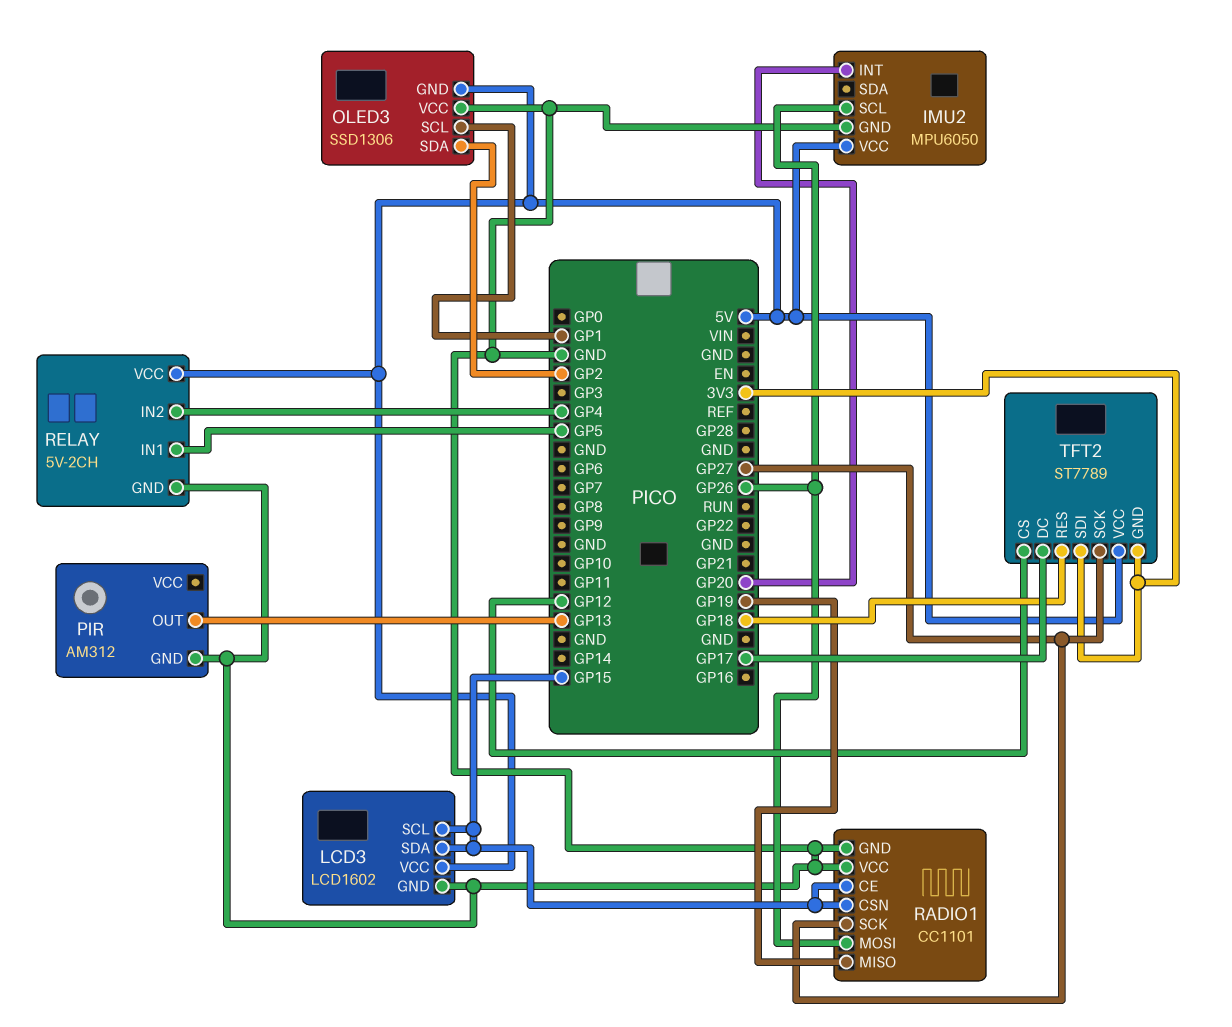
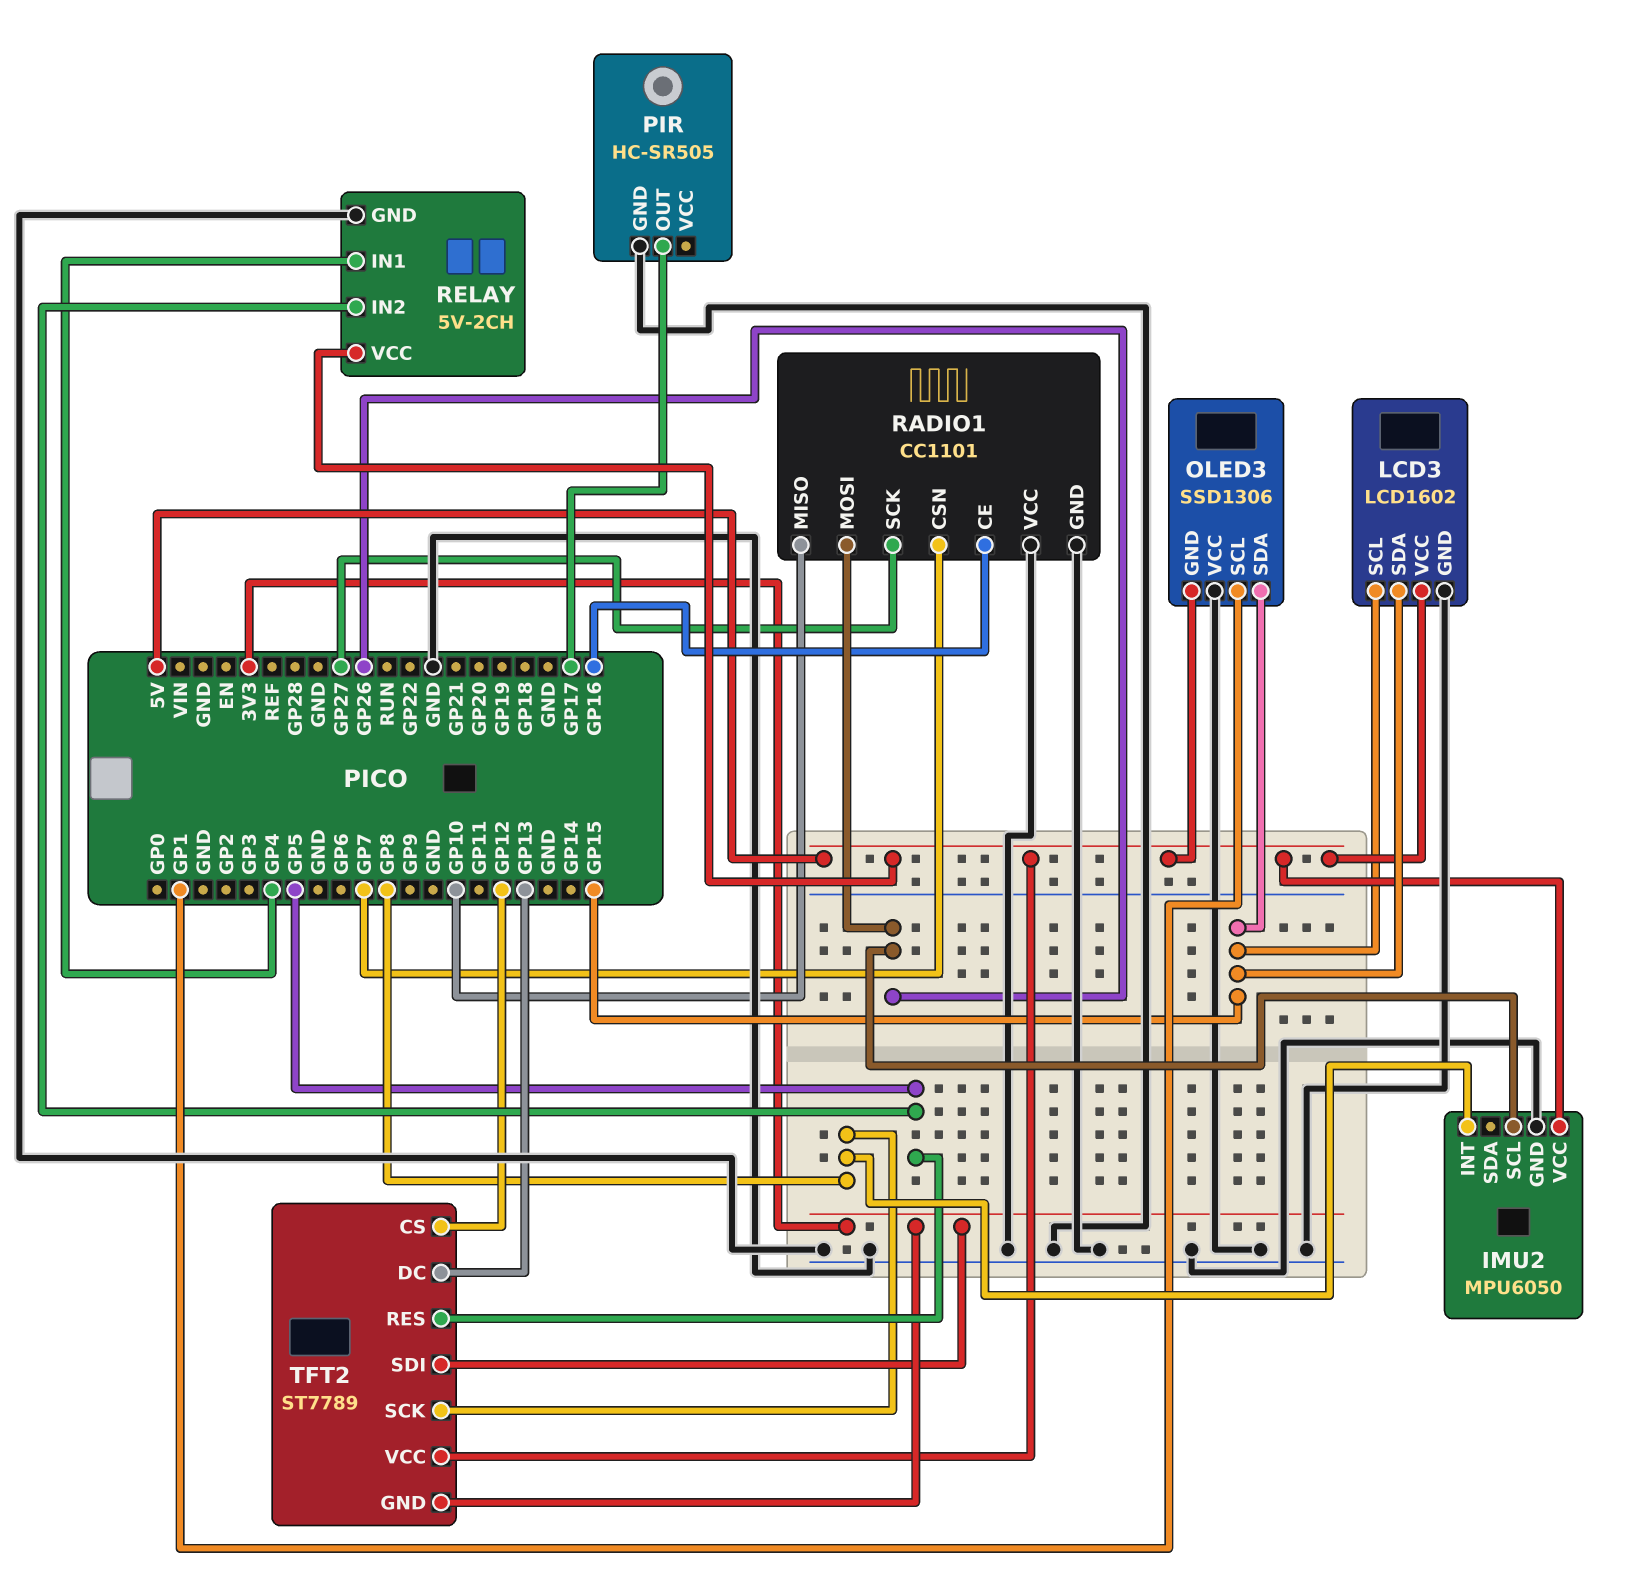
IMU2 pin INT: GP20 -> GP8
OLED3 pin SDA: GP2 -> GP15
PIR: AM312 -> HC-SR505
PIR pin OUT: GP13 -> GP17
RADIO1 pin CE: GP15 -> GP16
RADIO1 pin CSN: GP15 -> GP7
RADIO1 pin MISO: GP19 -> GP10
RELAY pin IN1: GP5 -> GP4
RELAY pin IN2: GP4 -> GP5
TFT2 pin DC: GP17 -> GP13
TFT2 pin RES: GP18 -> GP5
TFT2 pin SCK: GP27 -> GP8

